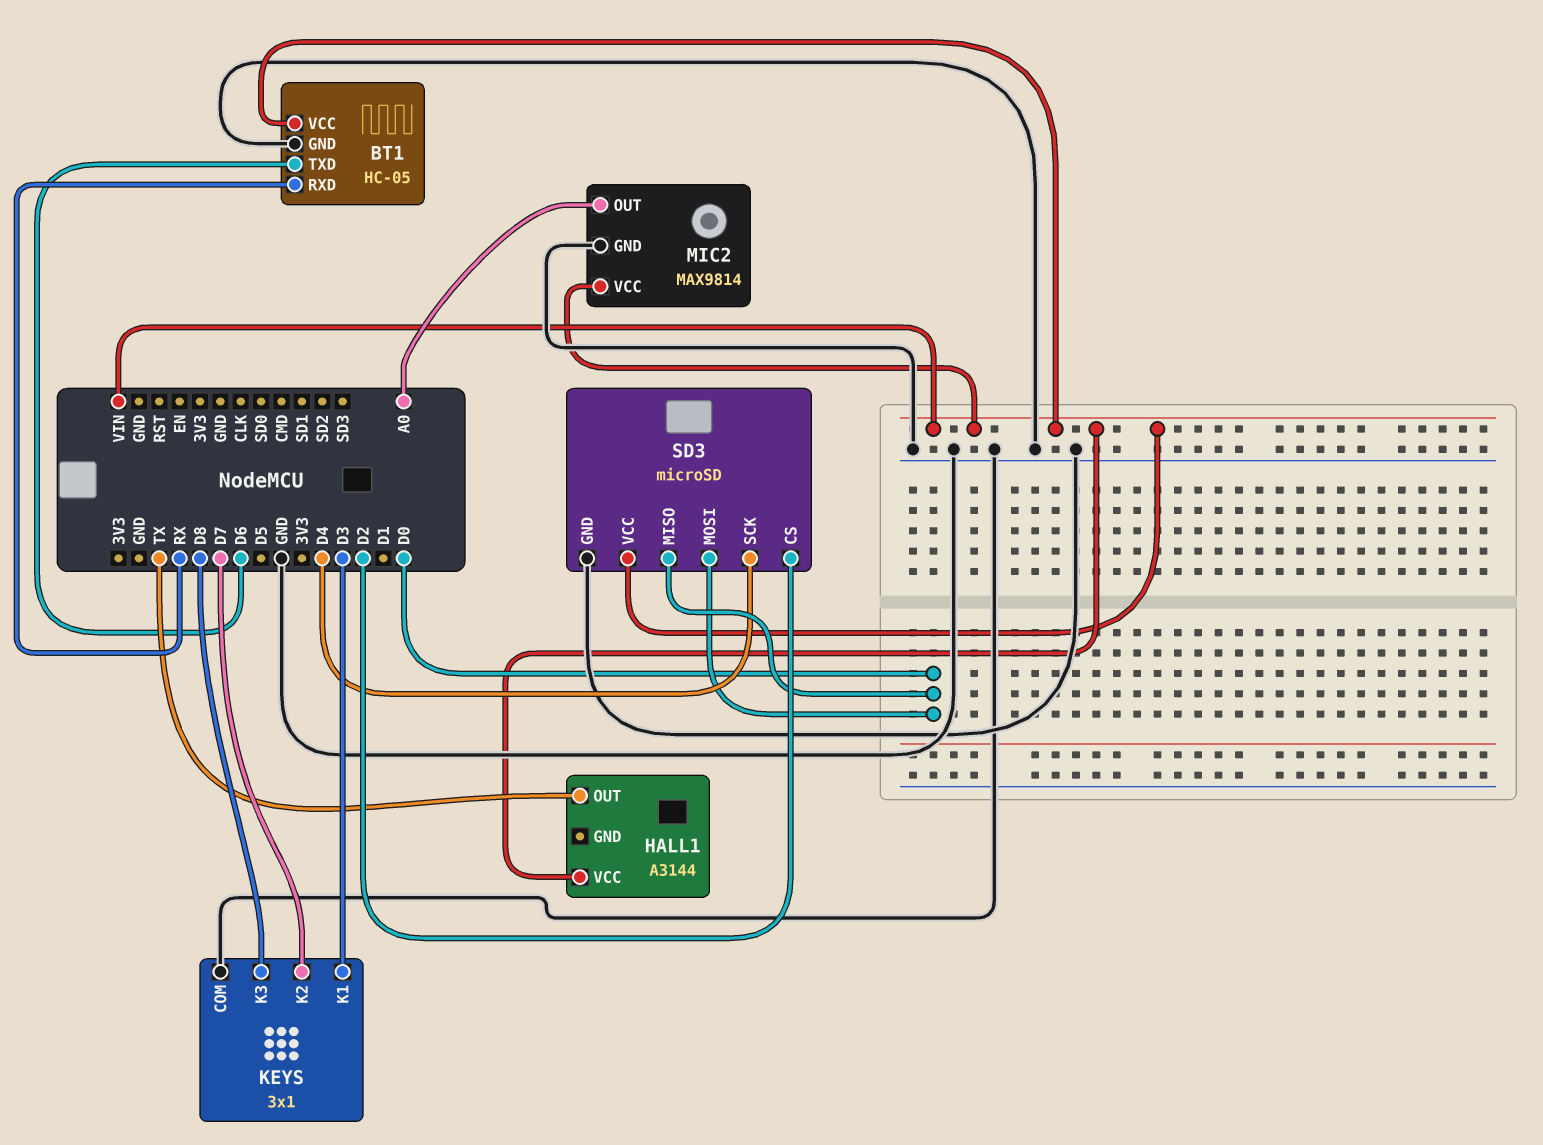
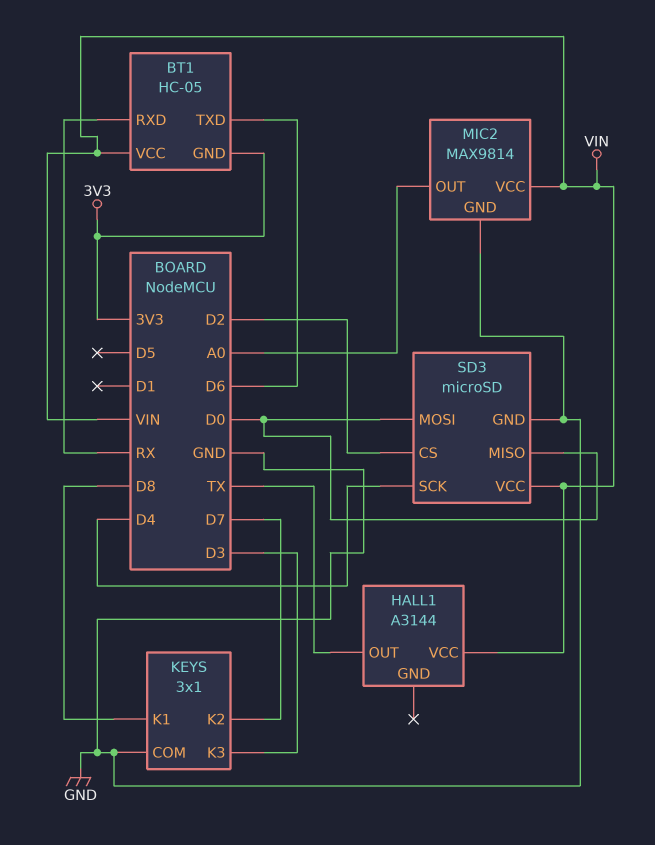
BT1 pin GND: GND -> 3V3
KEYS pin K1: D3 -> D8
KEYS pin K3: D8 -> D3

